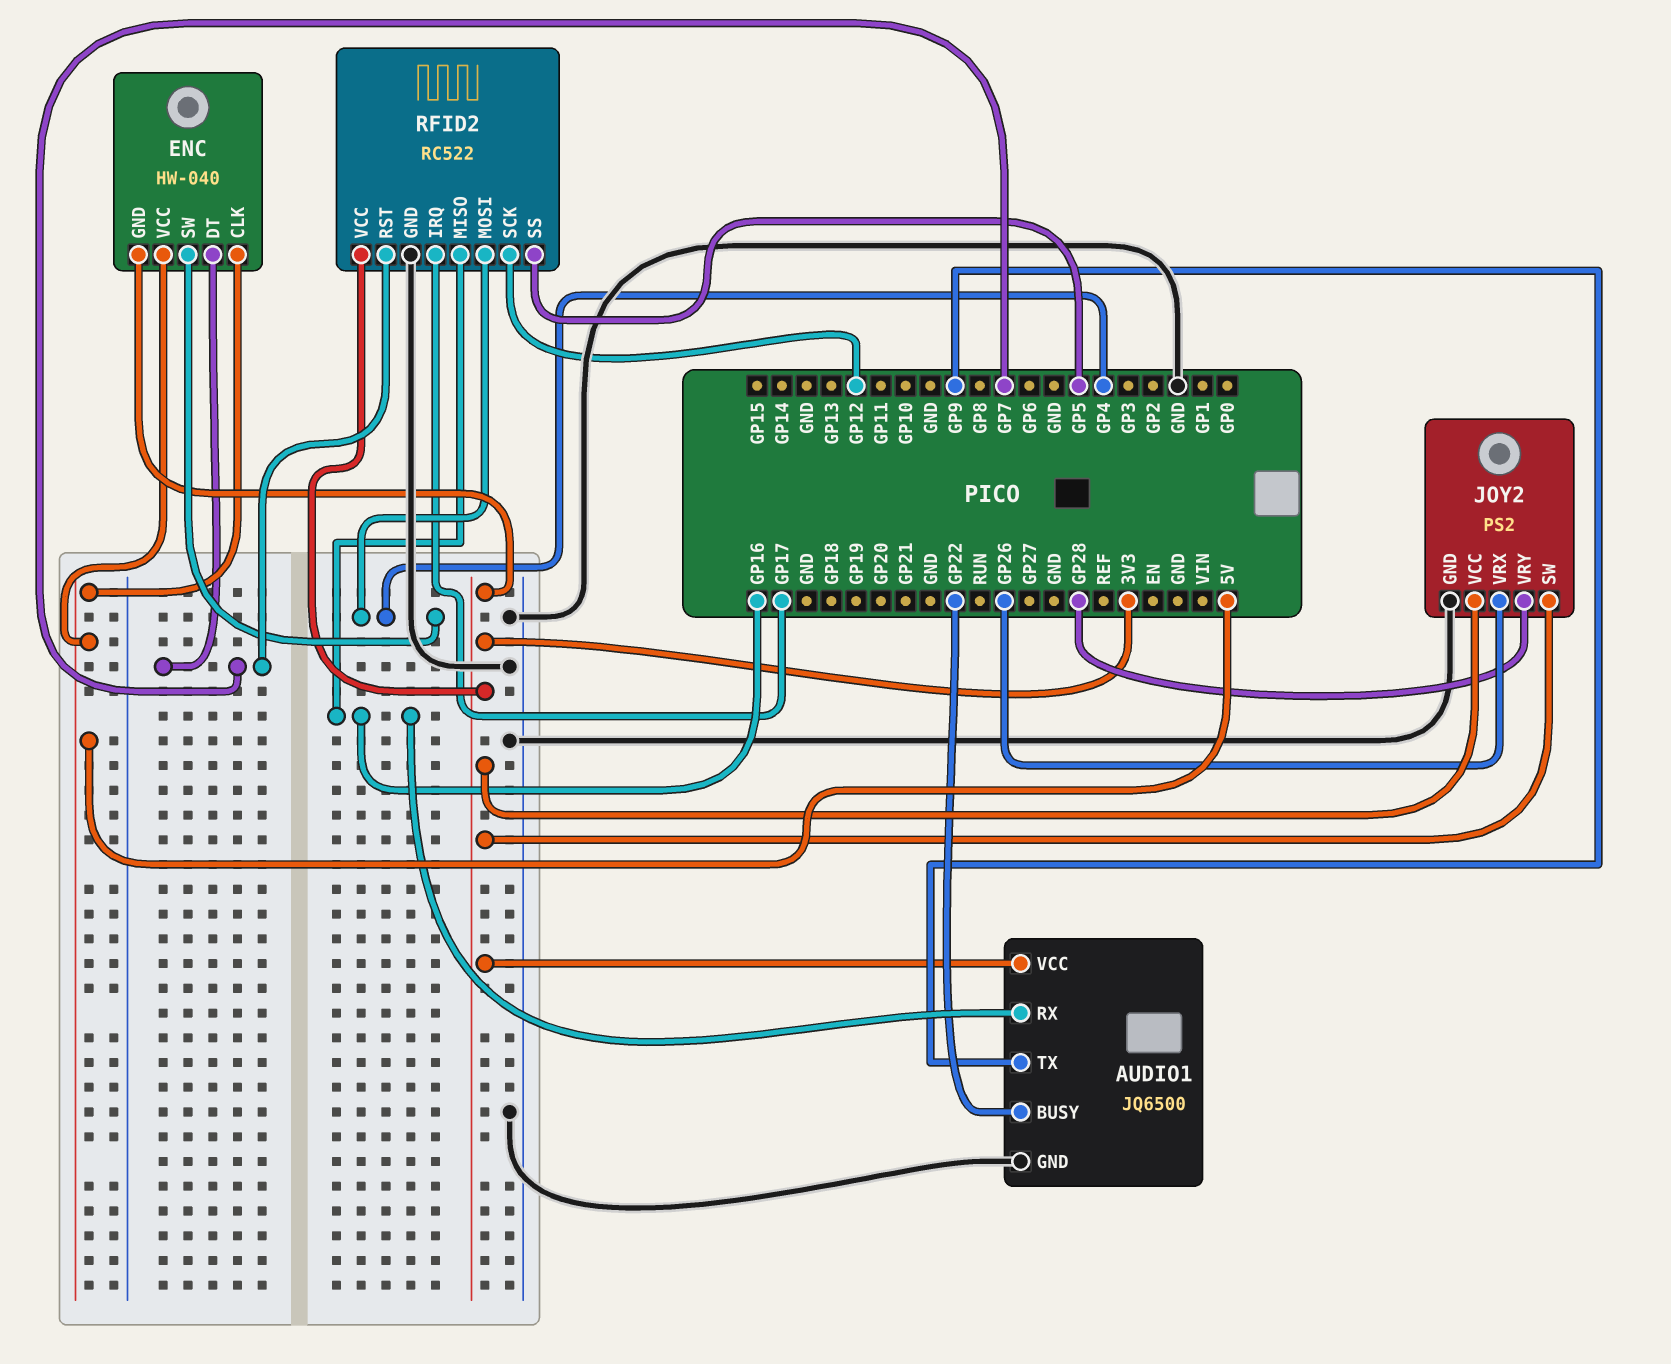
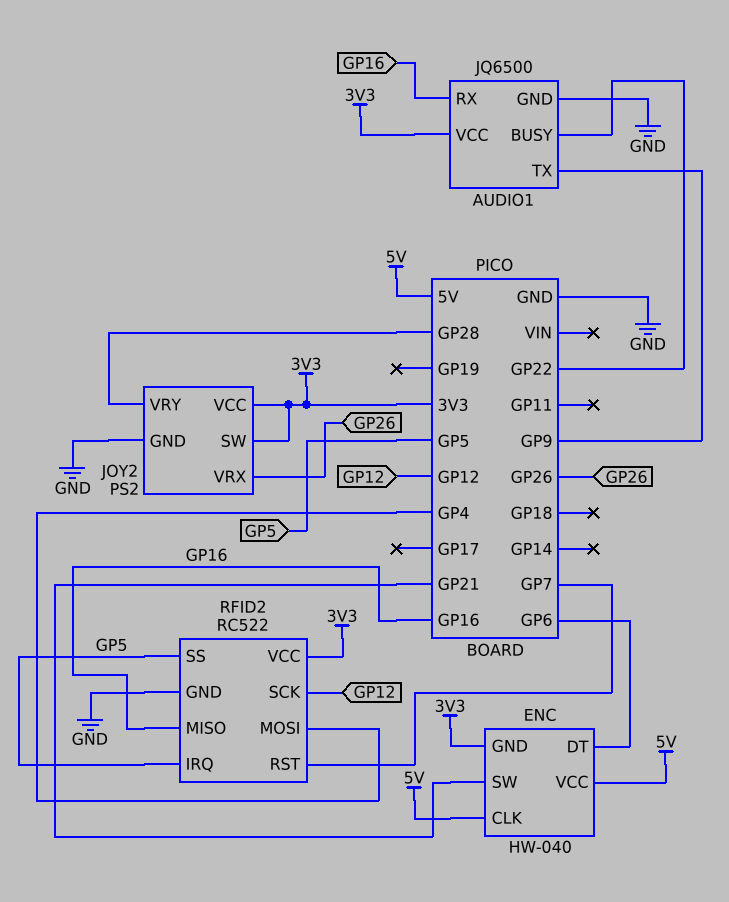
ENC pin DT: GP7 -> GP6
ENC pin SW: GP4 -> GP21
RFID2 pin IRQ: GP17 -> GP5

